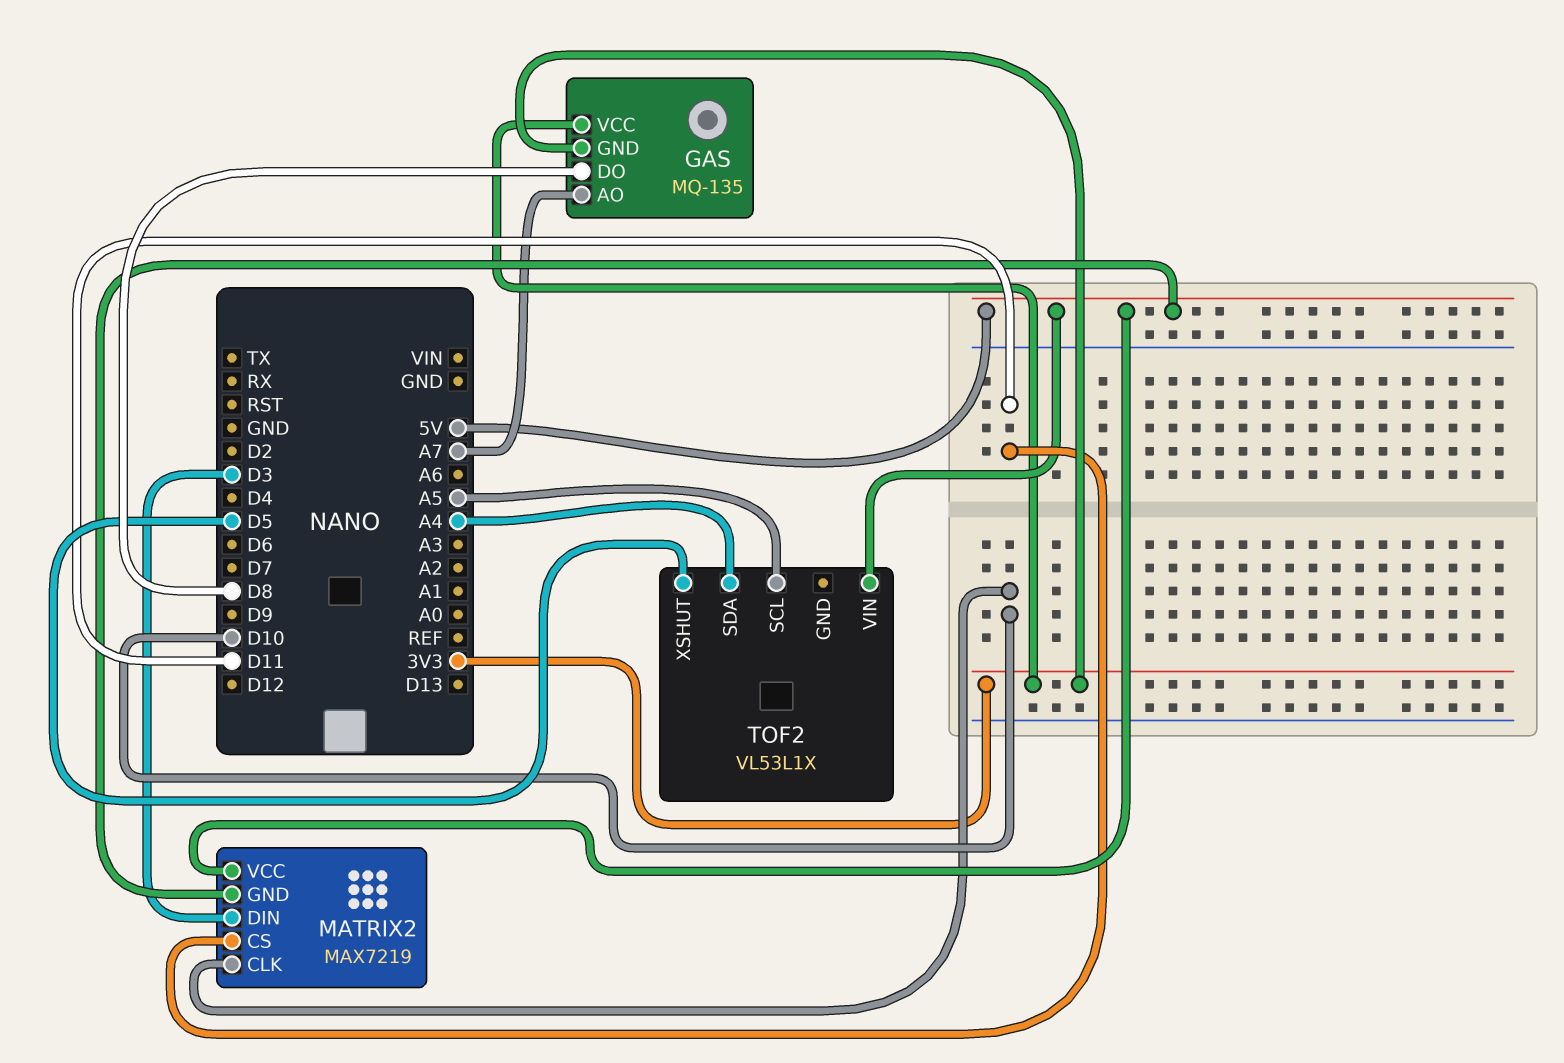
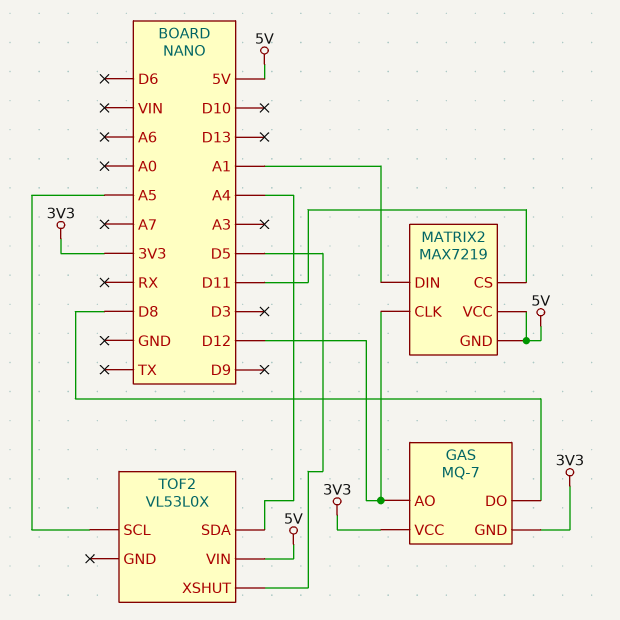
GAS: MQ-135 -> MQ-7
GAS pin AO: A7 -> D12
MATRIX2 pin CLK: D10 -> D12
MATRIX2 pin DIN: D3 -> A1
TOF2: VL53L1X -> VL53L0X

